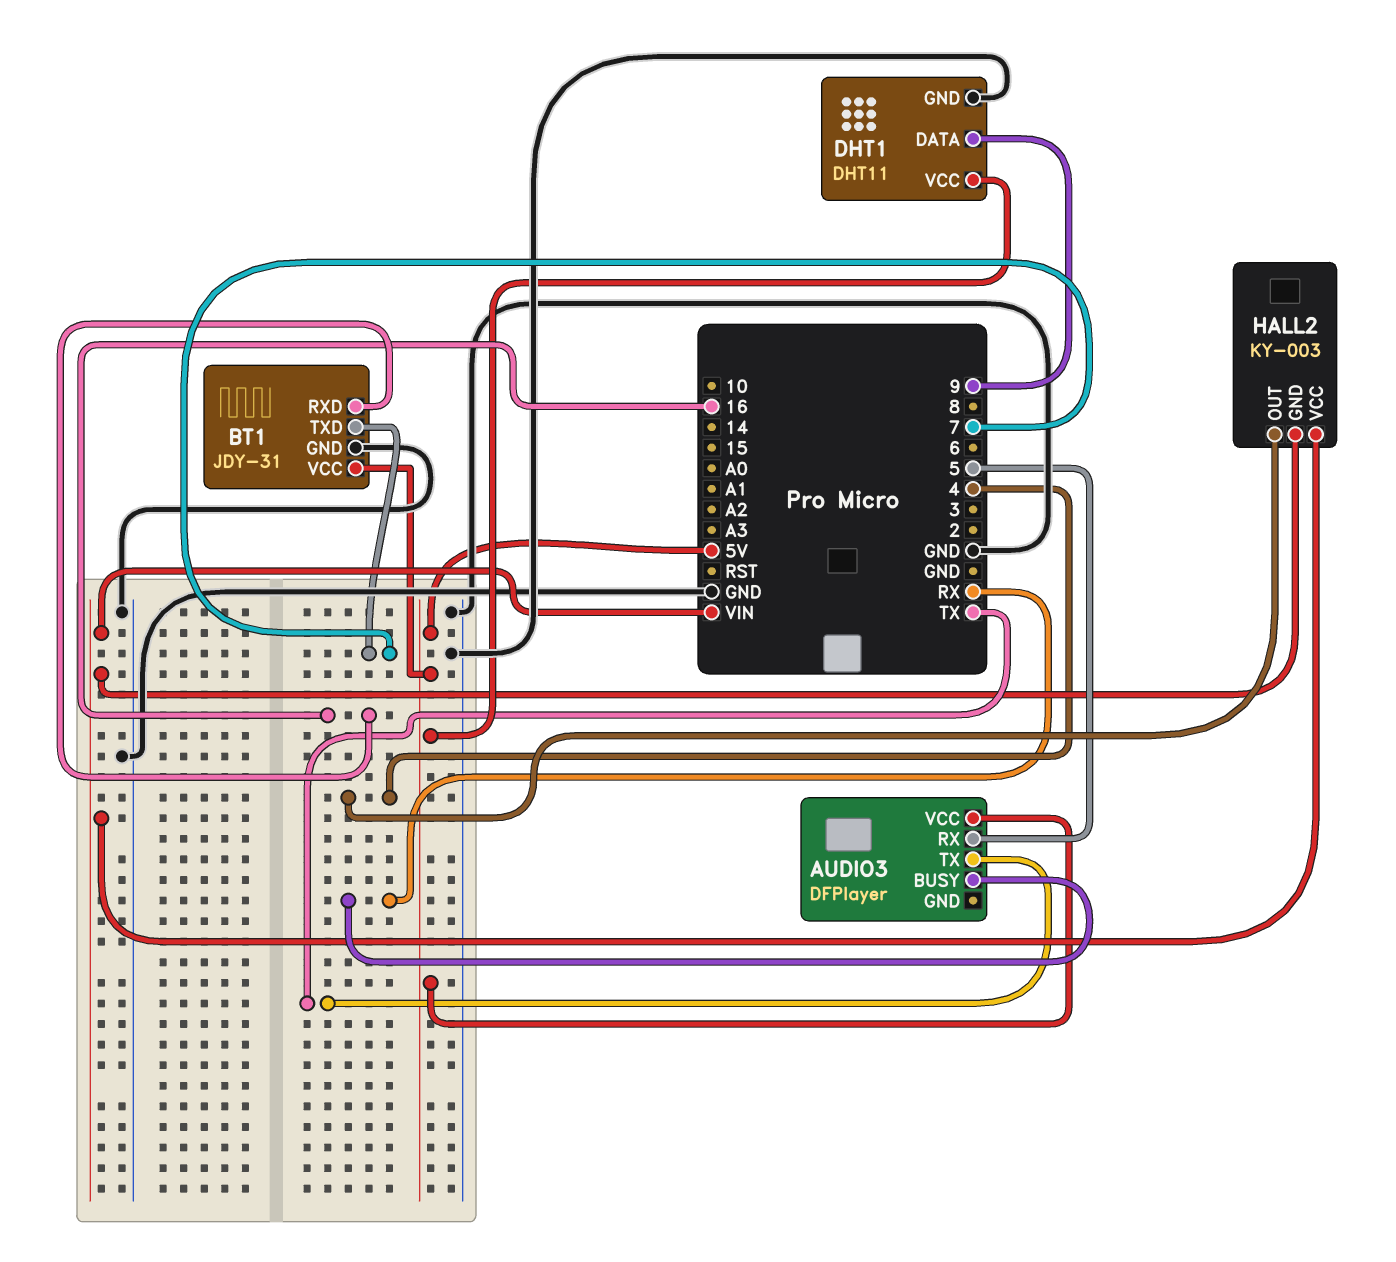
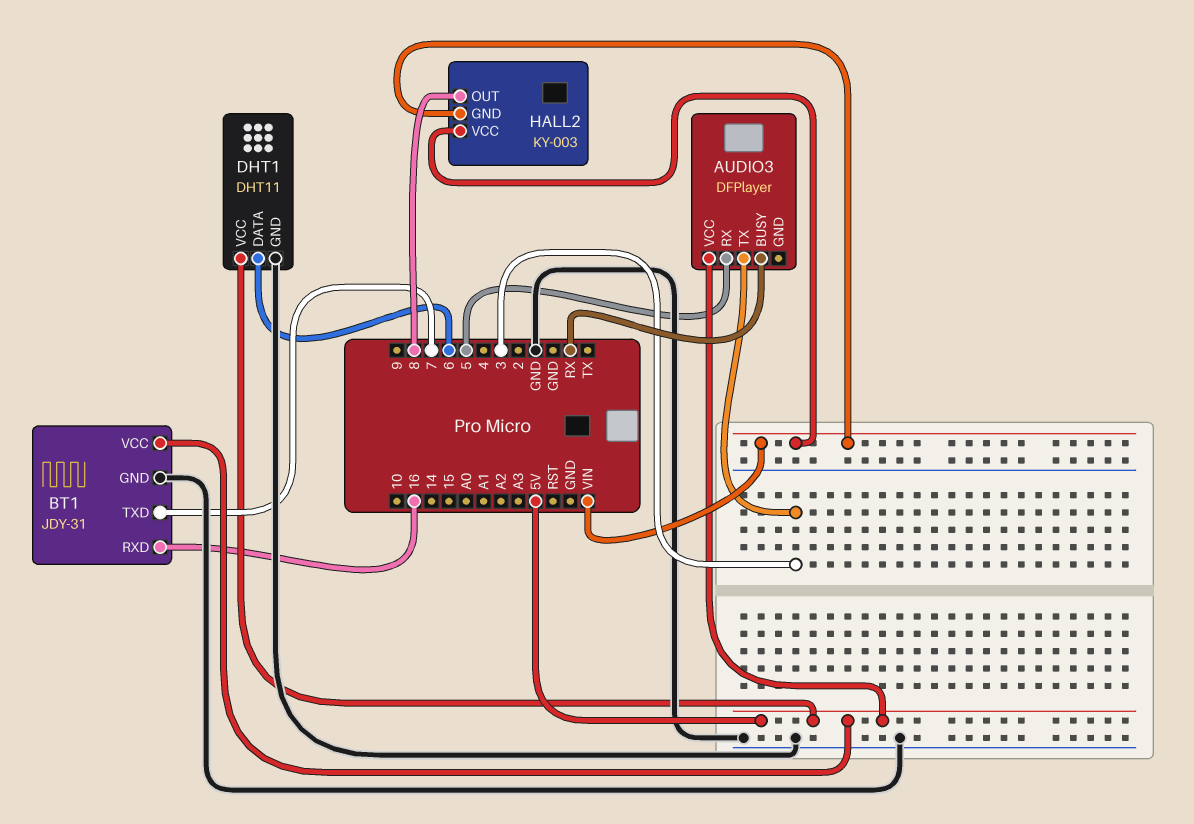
AUDIO3 pin TX: TX -> 3
DHT1 pin DATA: 9 -> 6
HALL2 pin OUT: 4 -> 8

